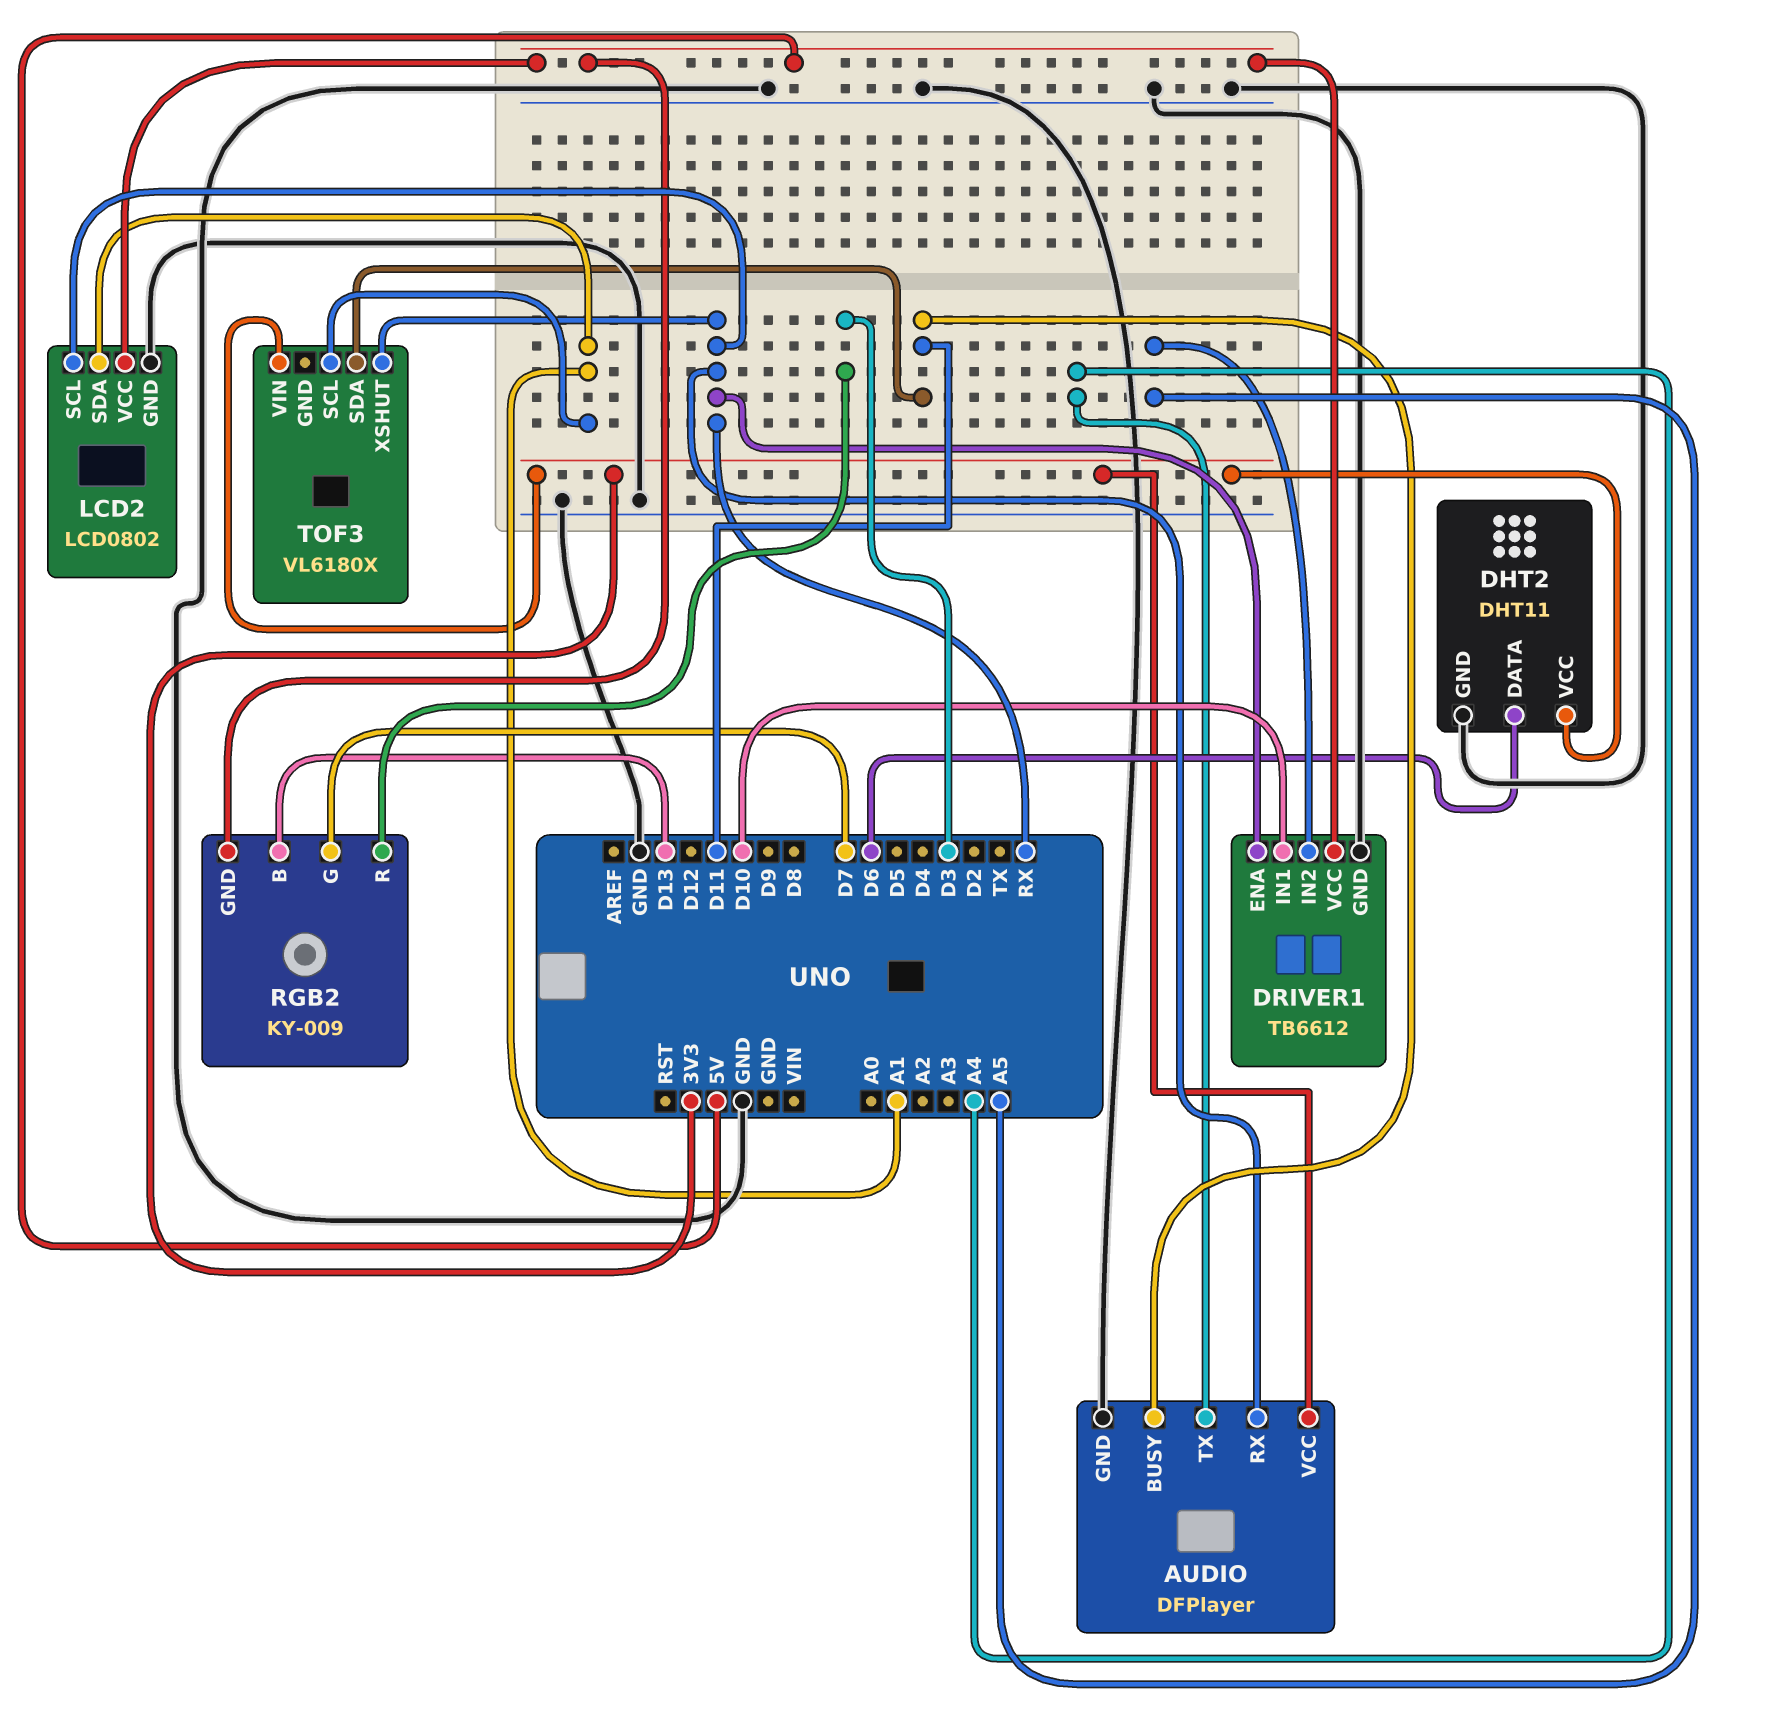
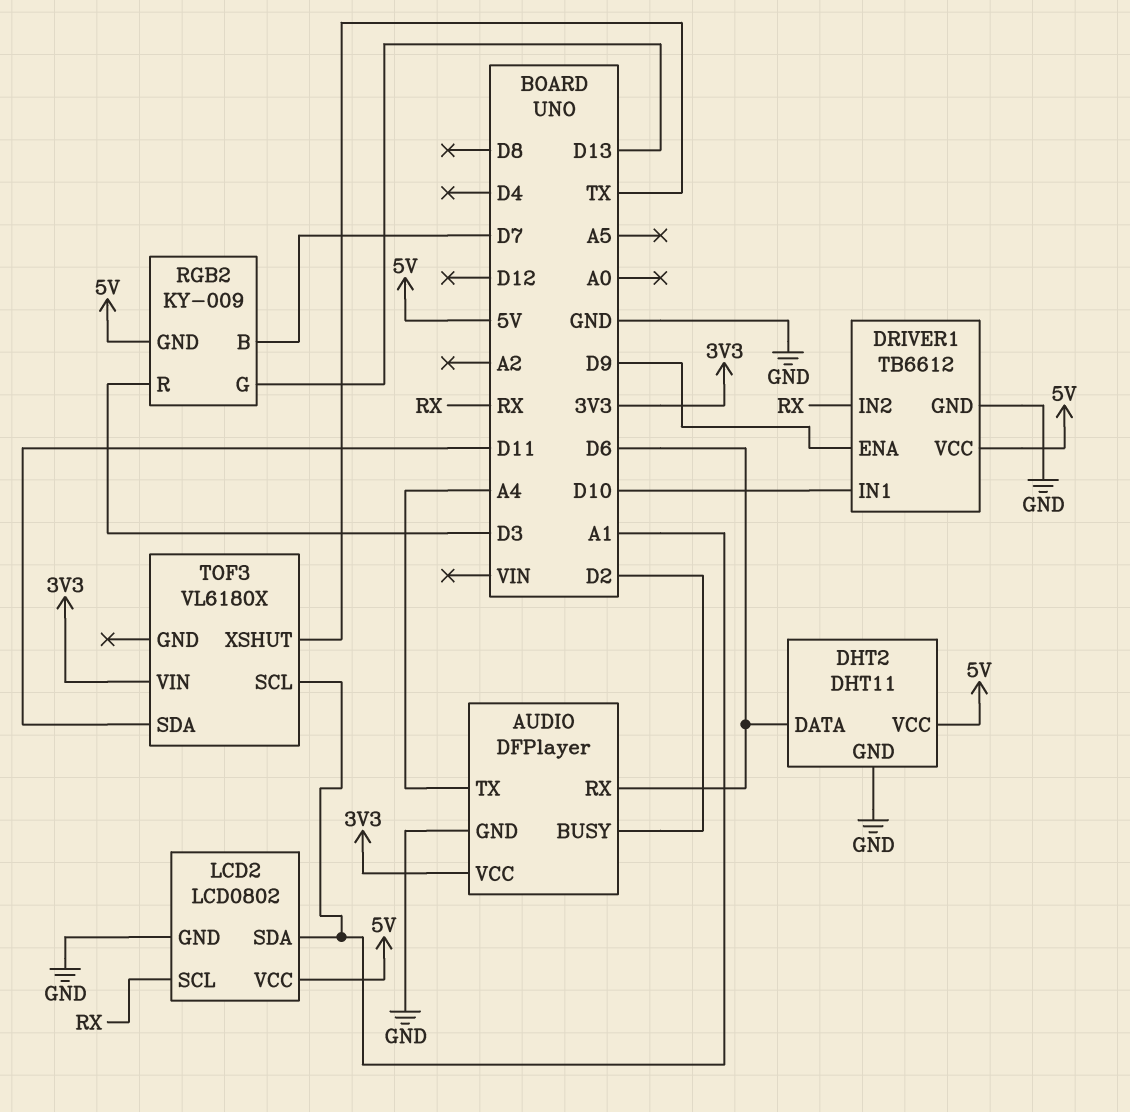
AUDIO pin BUSY: D11 -> D2
AUDIO pin RX: RX -> D6
DHT2 pin VCC: 3V3 -> 5V
DRIVER1 pin ENA: RX -> D9
DRIVER1 pin IN2: A5 -> RX
RGB2 pin B: D13 -> D7
RGB2 pin G: D7 -> D13
TOF3 pin XSHUT: RX -> TX

